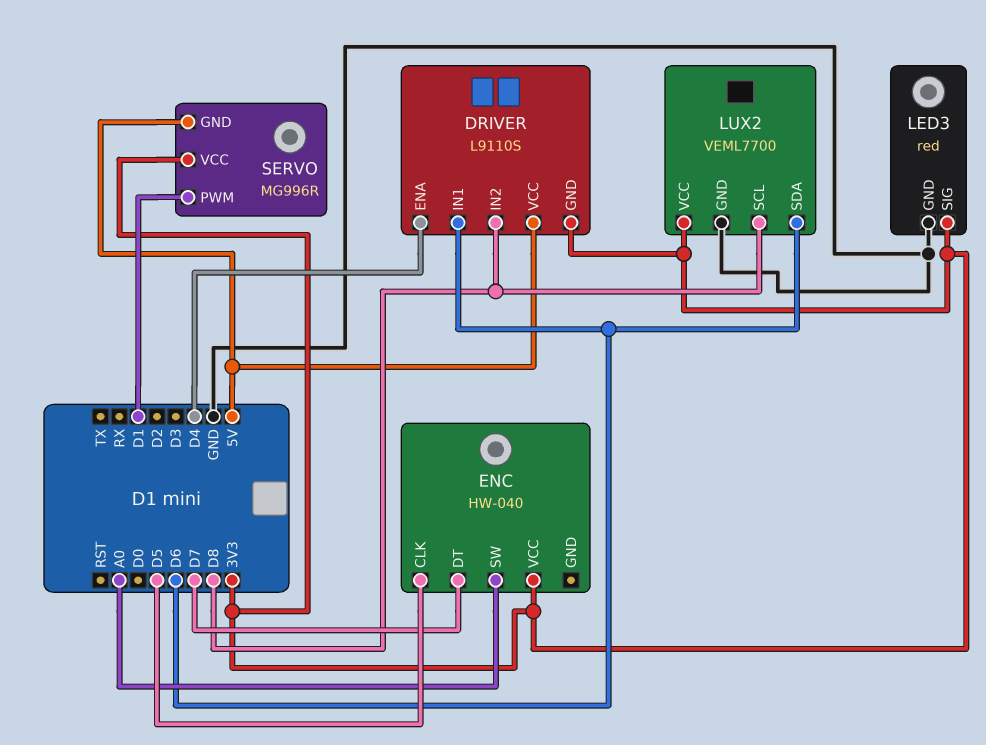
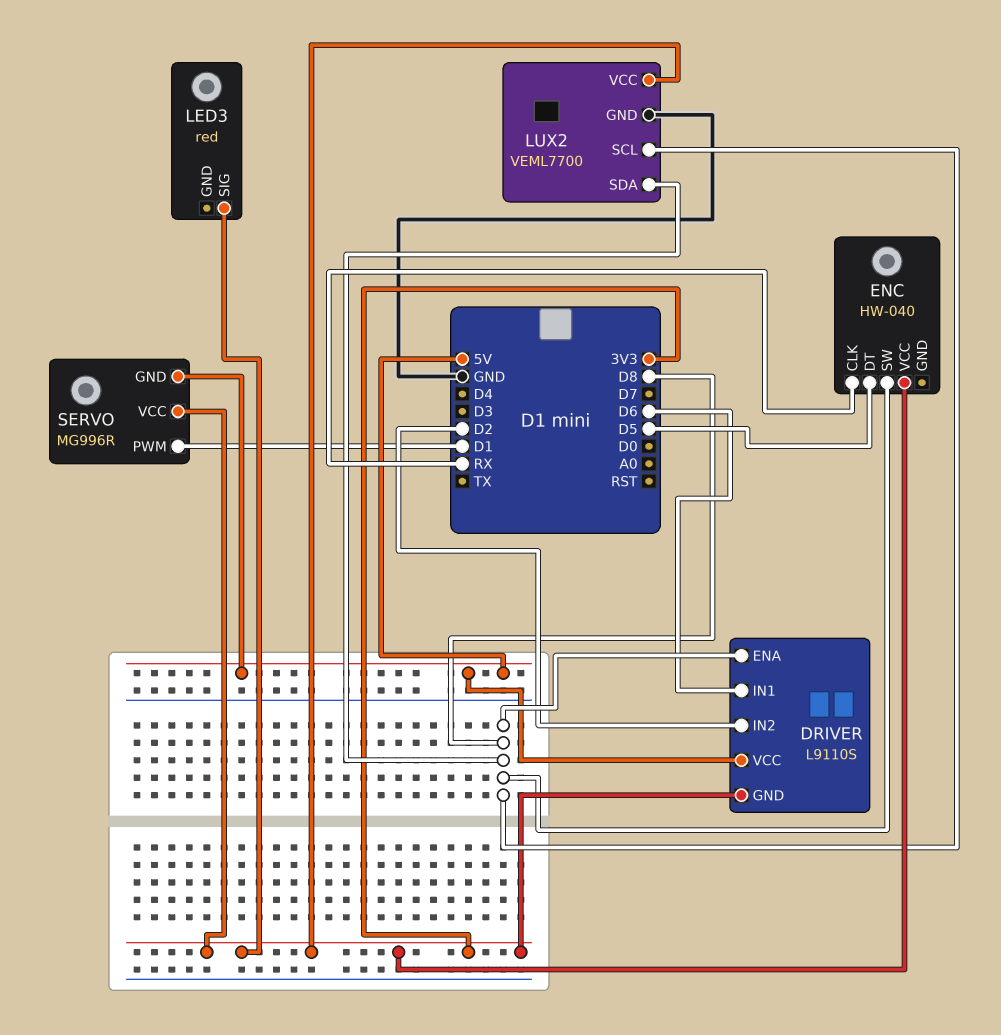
DRIVER pin ENA: D4 -> D8
DRIVER pin IN2: D8 -> D2
ENC pin CLK: D5 -> RX
ENC pin DT: D7 -> D5
ENC pin SW: A0 -> D8
LED3 pin GND: GND -> none
LUX2 pin SDA: D6 -> D8

